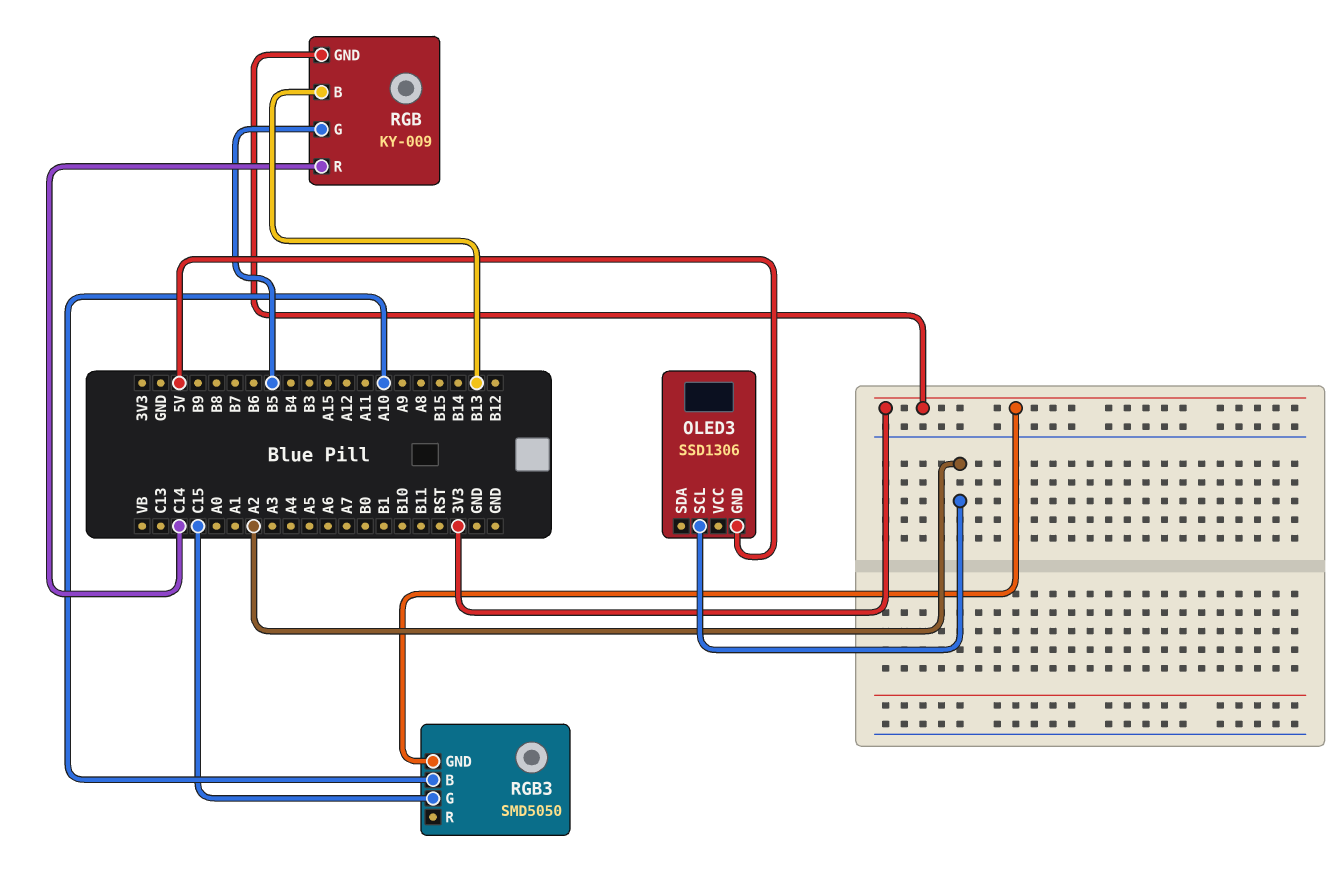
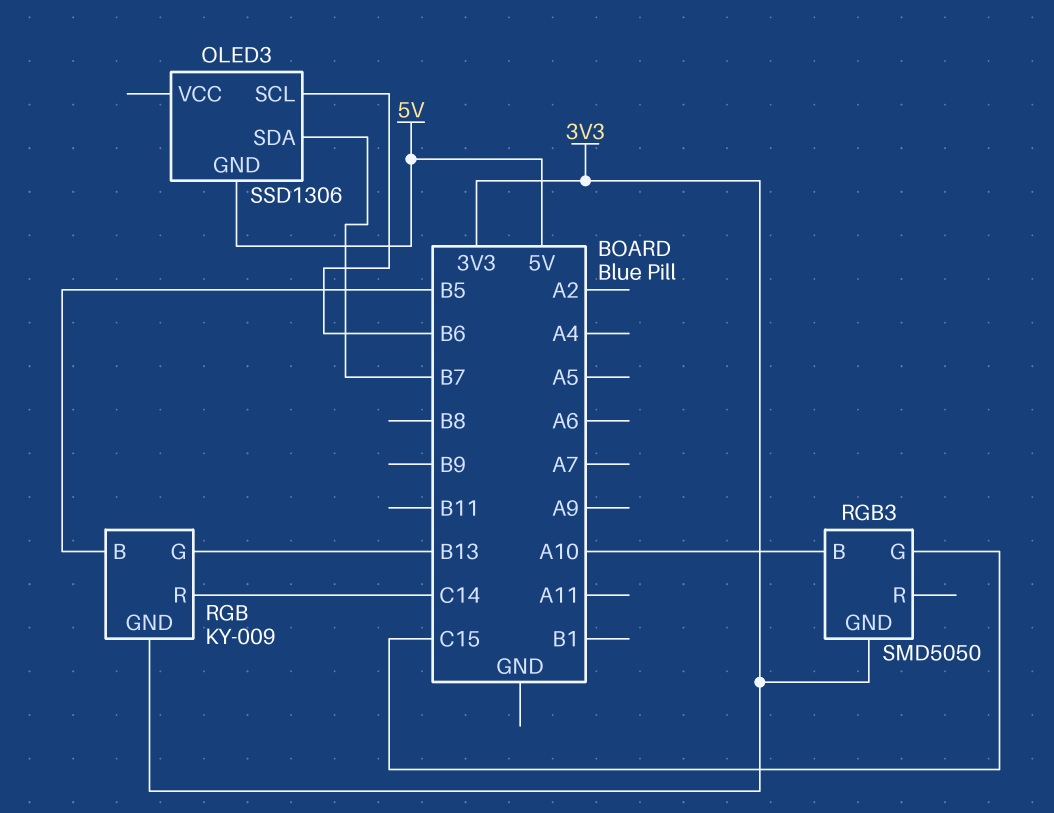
OLED3 pin SCL: A2 -> B6
OLED3 pin SDA: none -> B7
RGB pin B: B13 -> B5
RGB pin G: B5 -> B13

